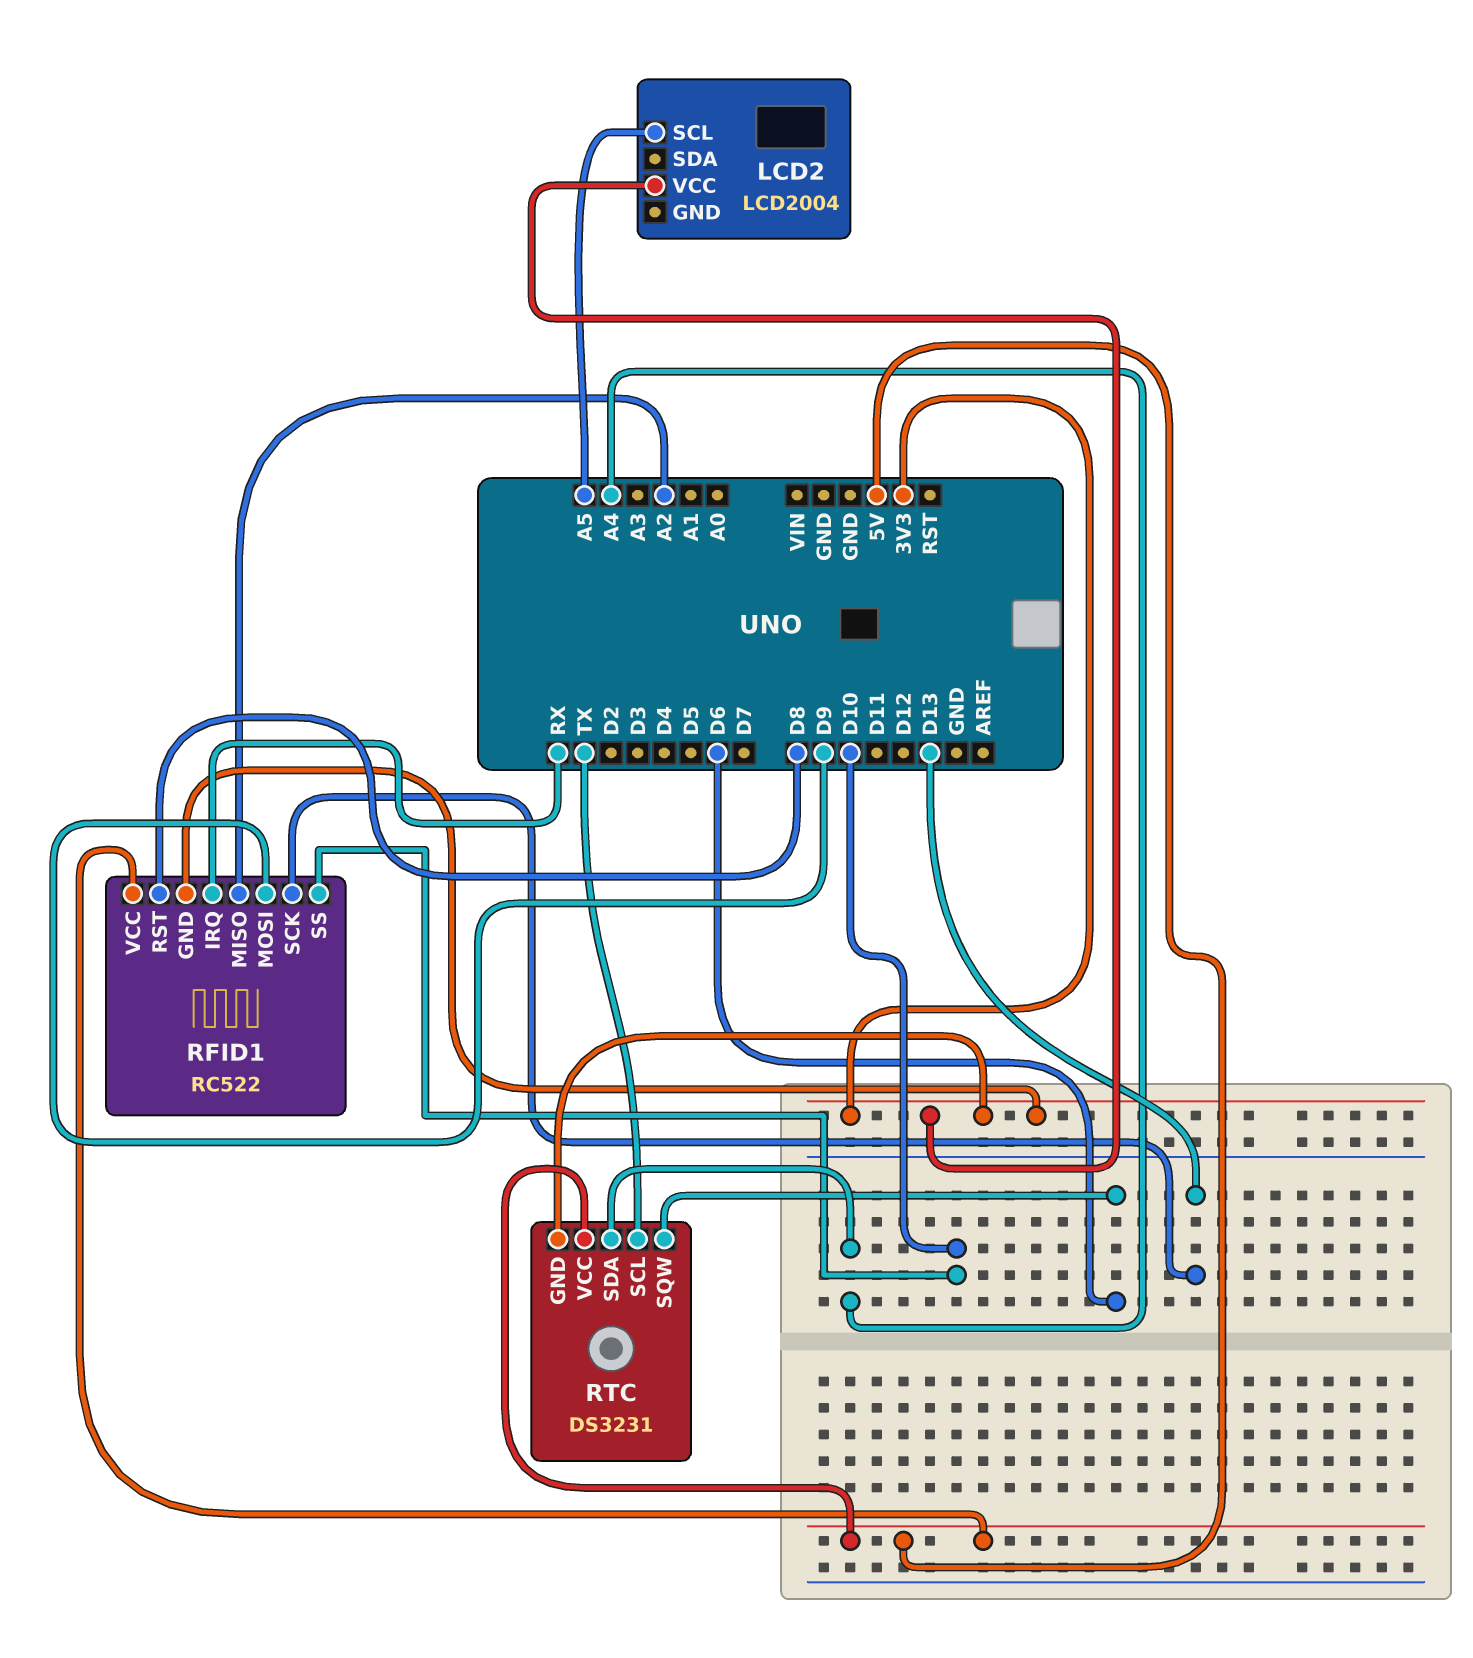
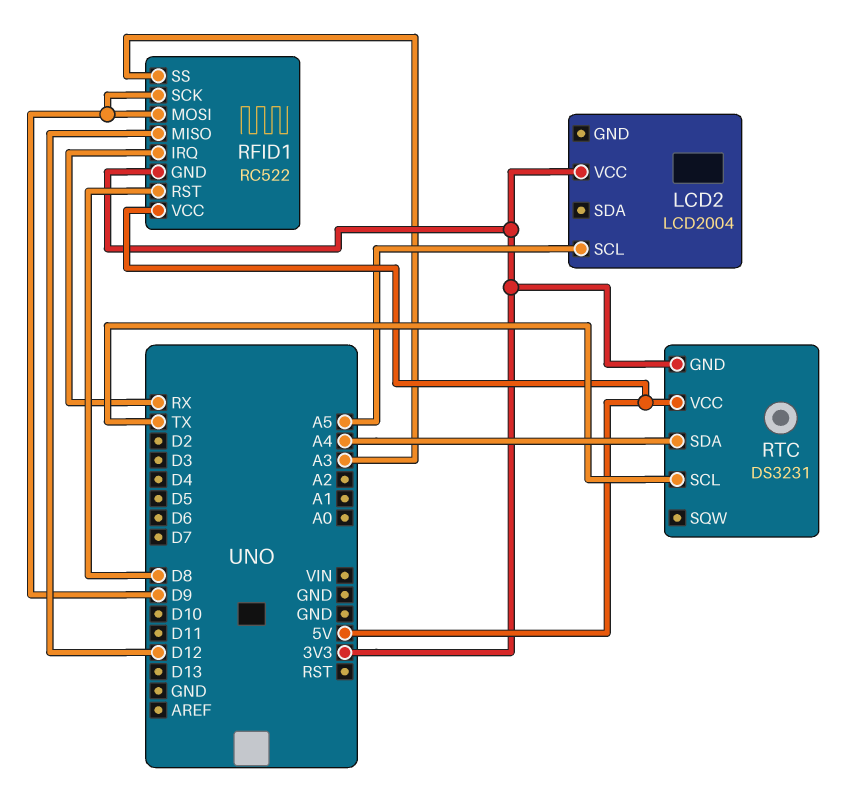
RFID1 pin MISO: A2 -> D12
RFID1 pin SCK: D13 -> D9
RFID1 pin SS: D10 -> A3
RTC pin SQW: D6 -> none

